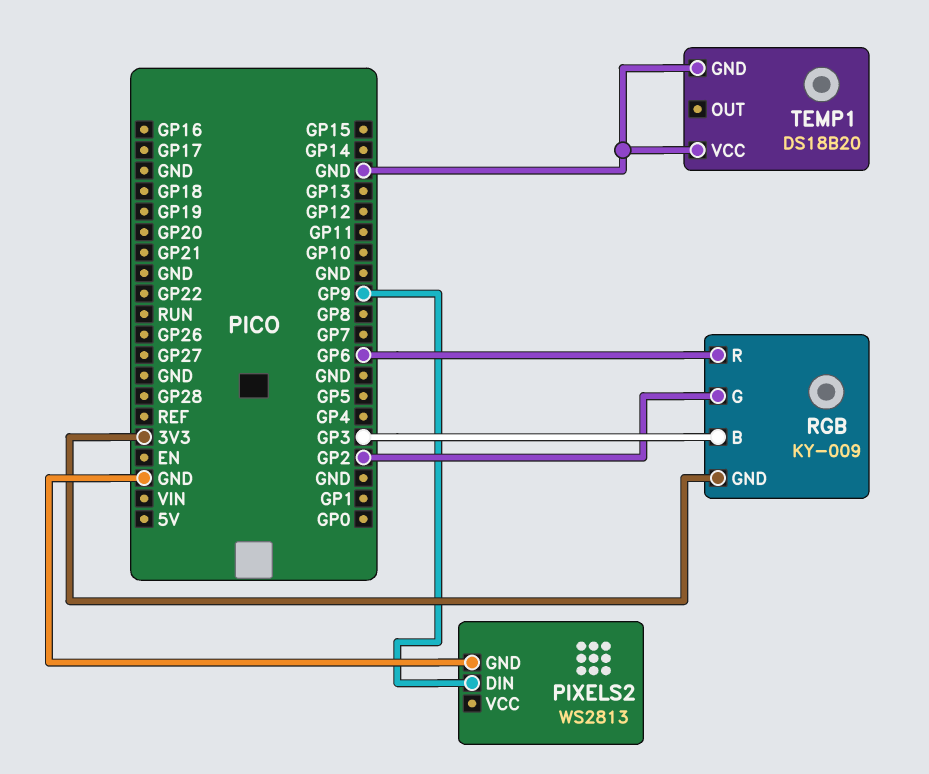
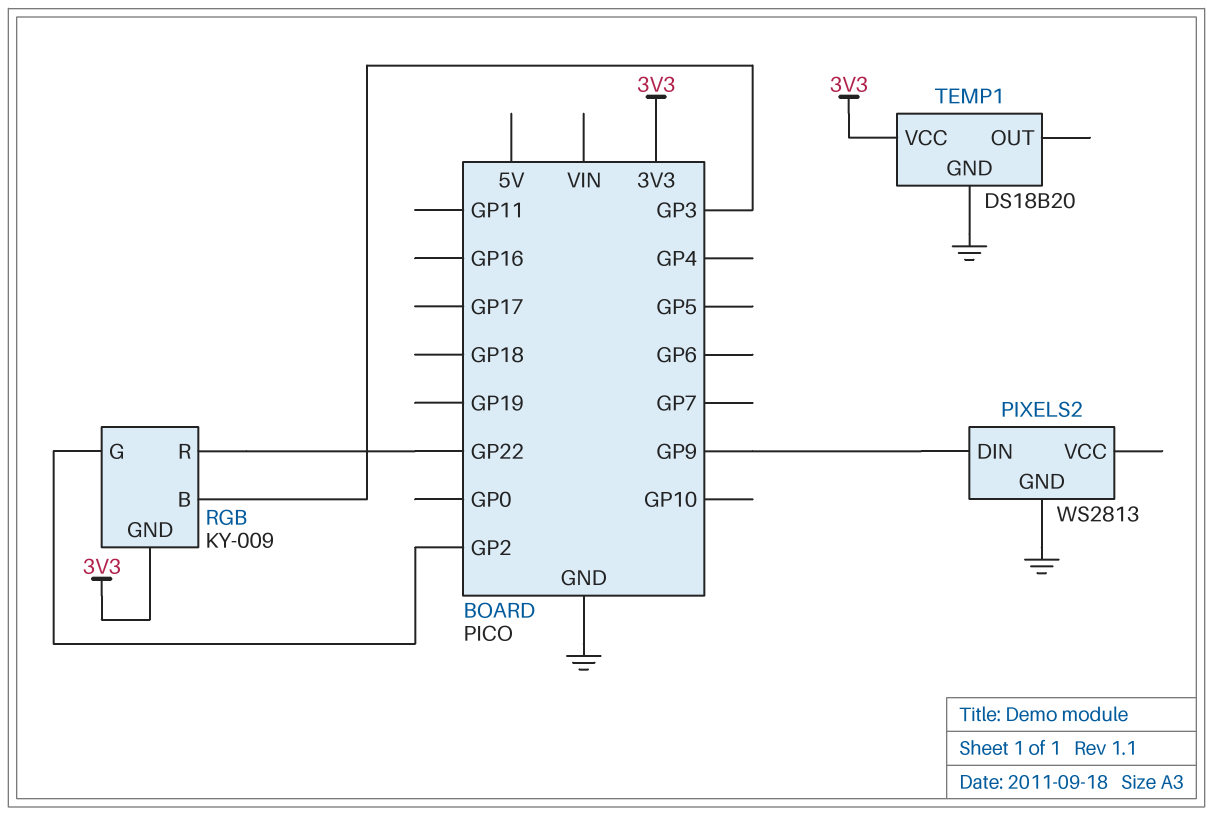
RGB pin R: GP6 -> GP22
TEMP1 pin VCC: GND -> 3V3

